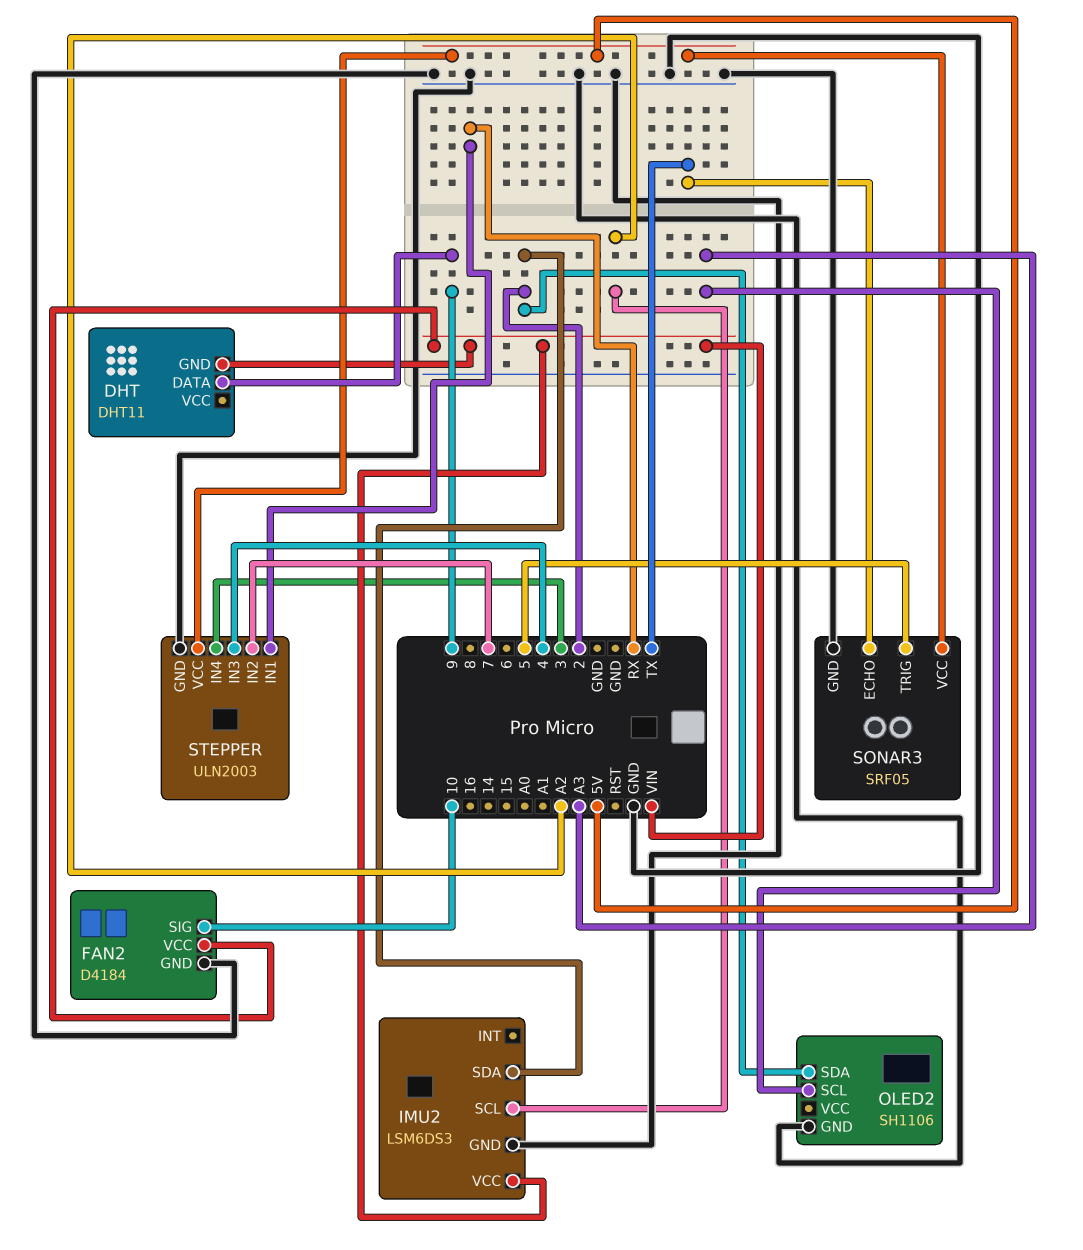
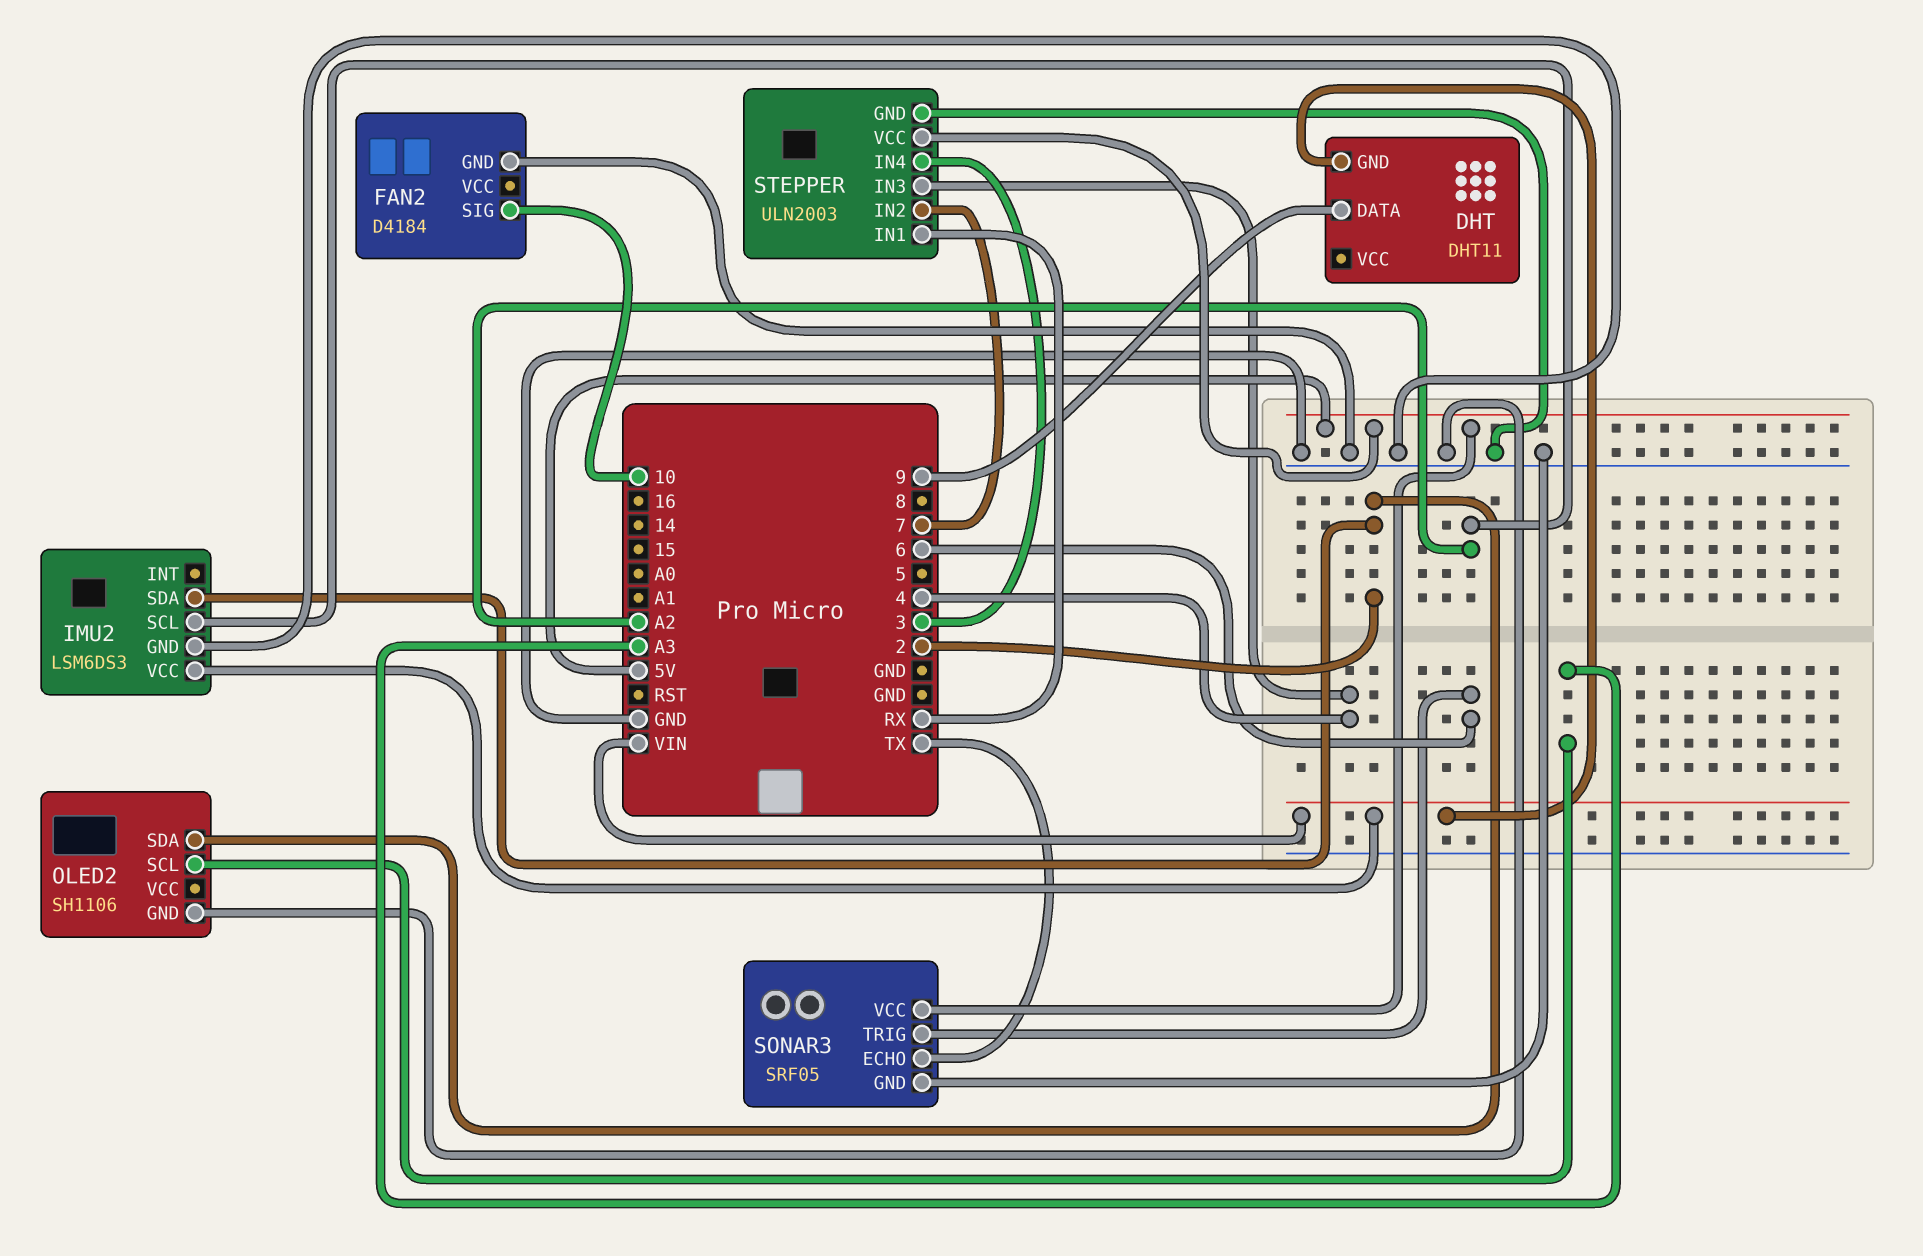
FAN2 pin VCC: VIN -> none
SONAR3 pin TRIG: 5 -> 6

